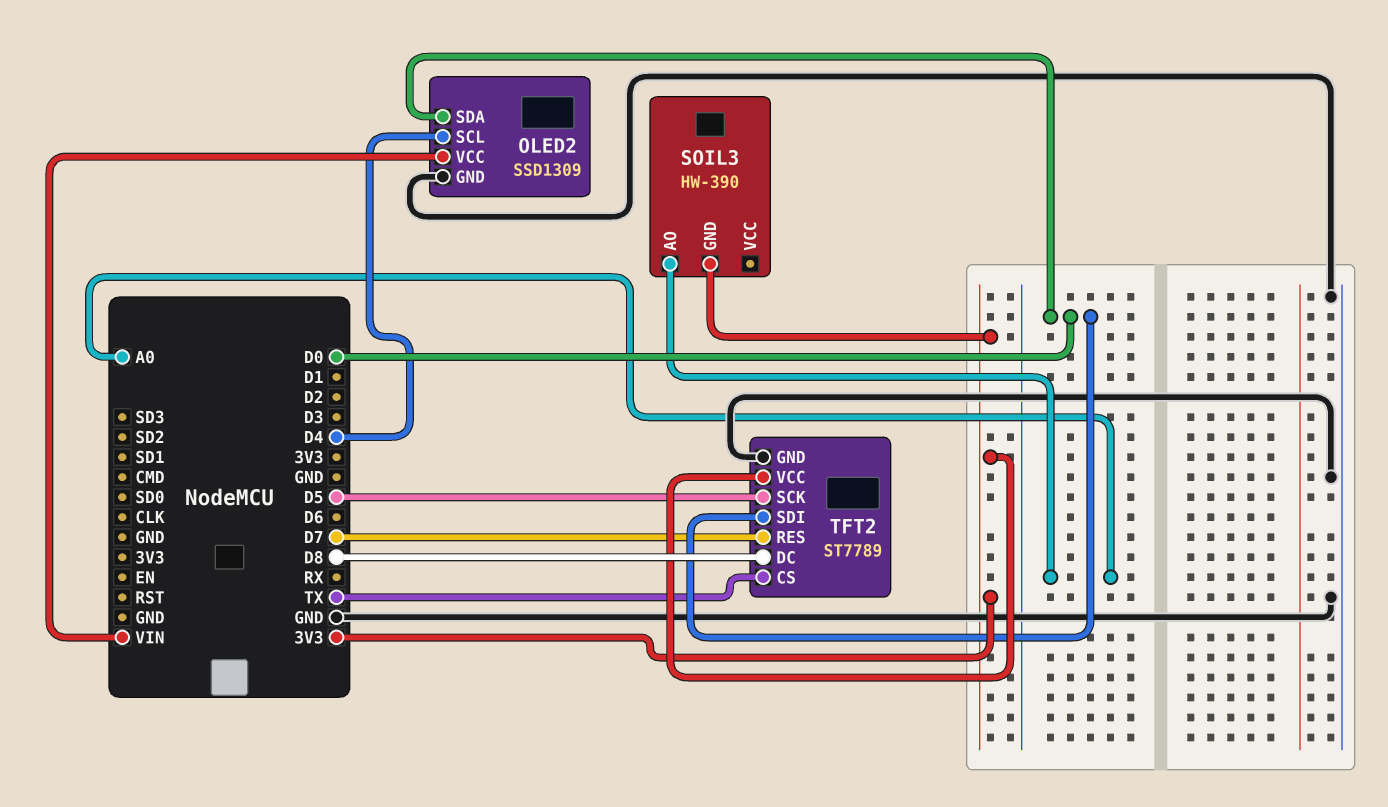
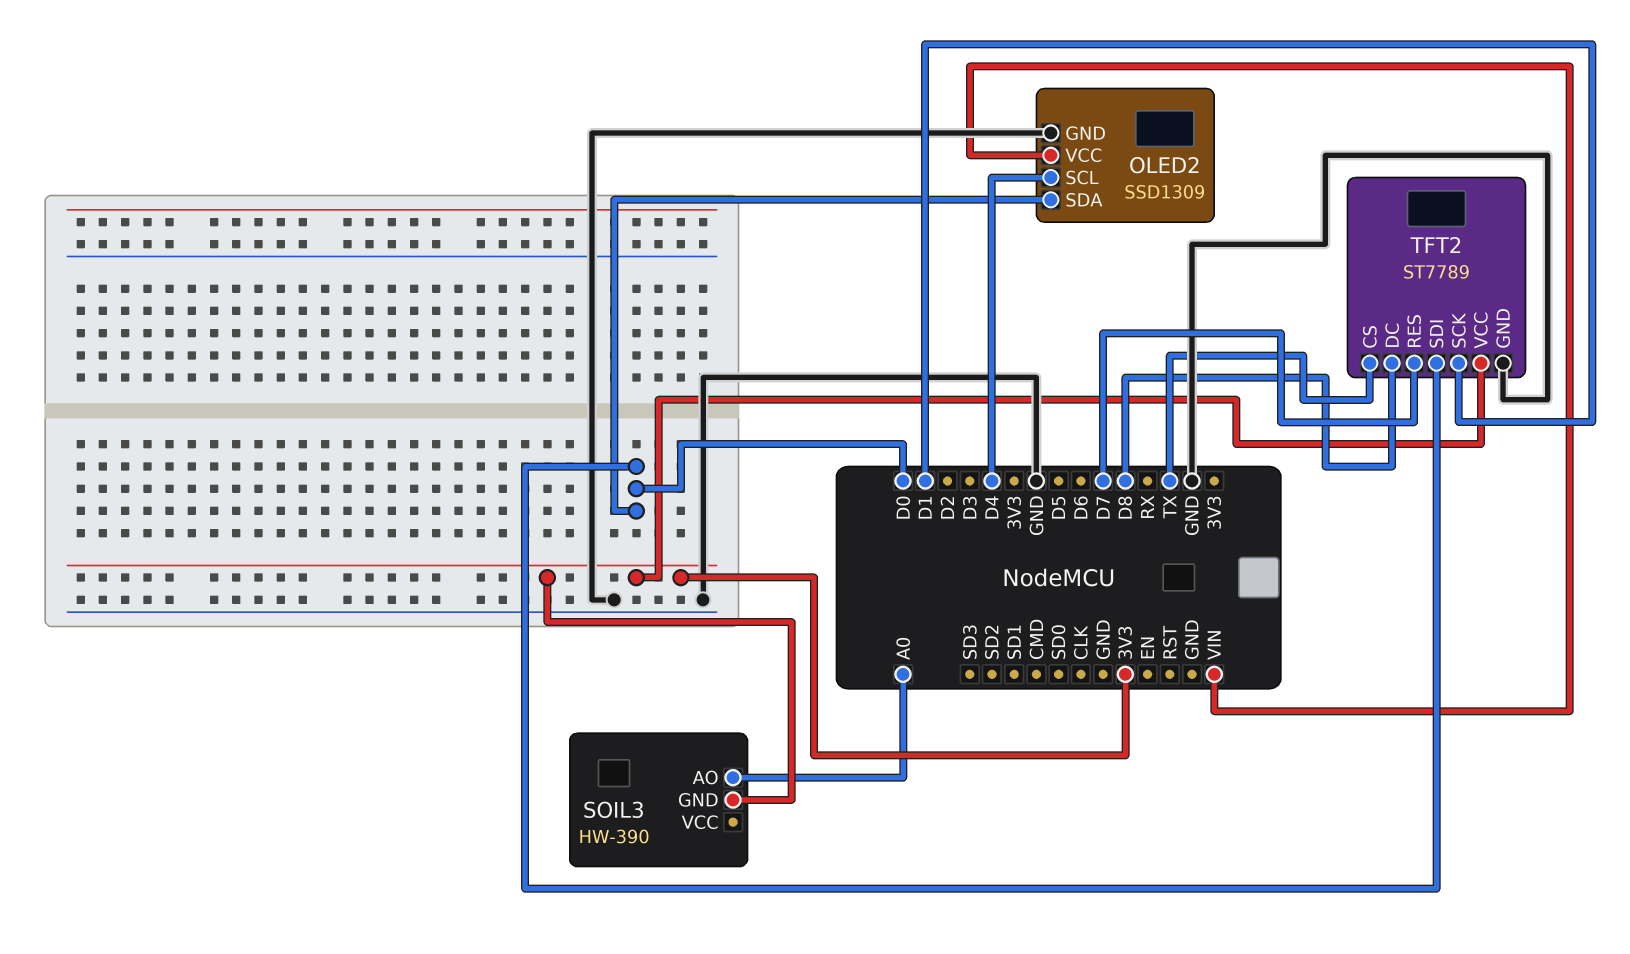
TFT2 pin SCK: D5 -> D1

